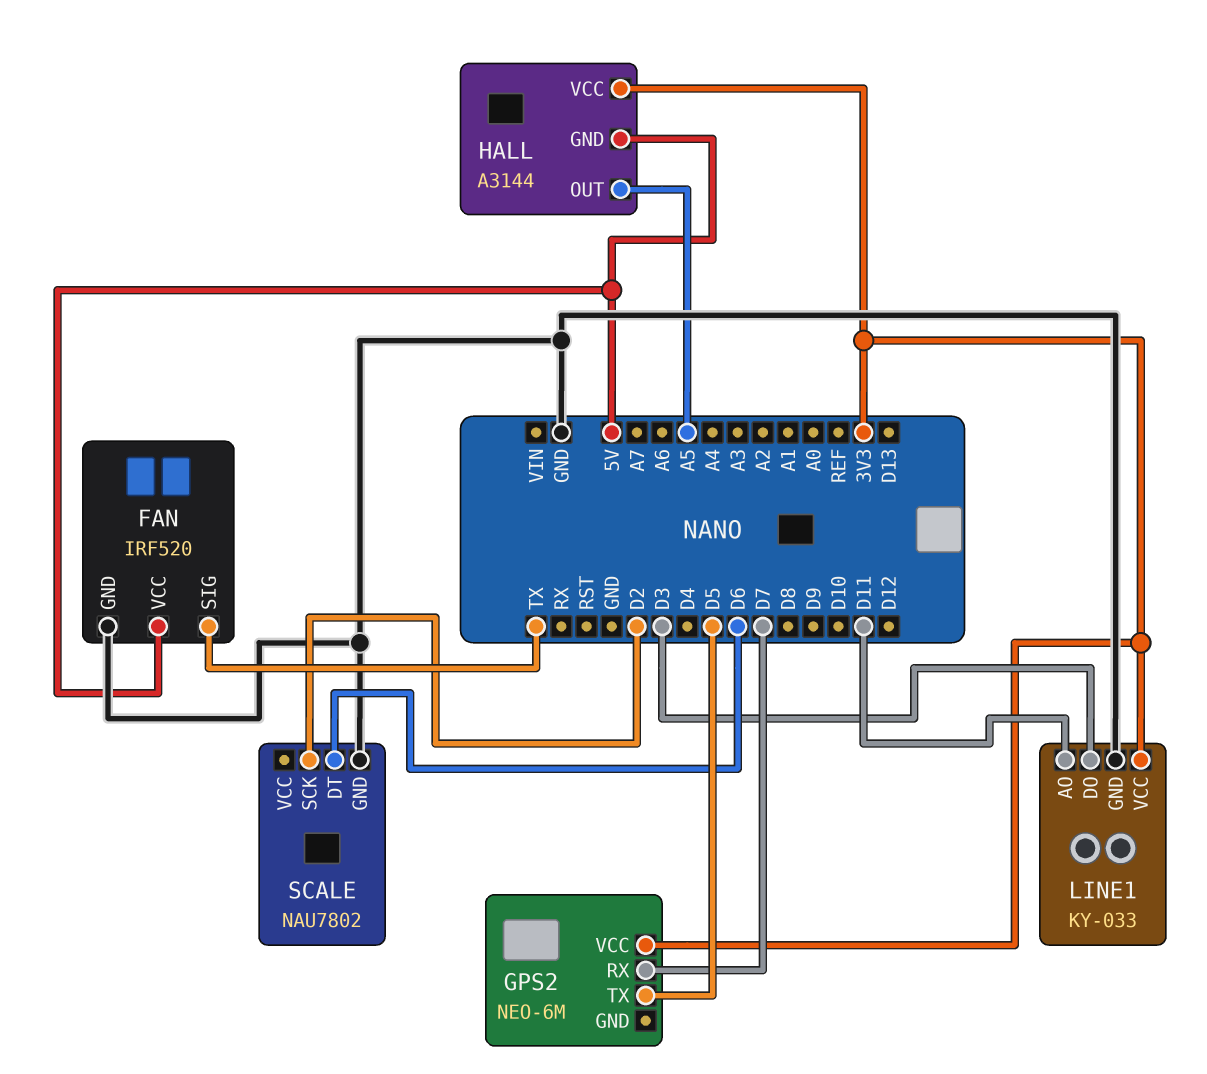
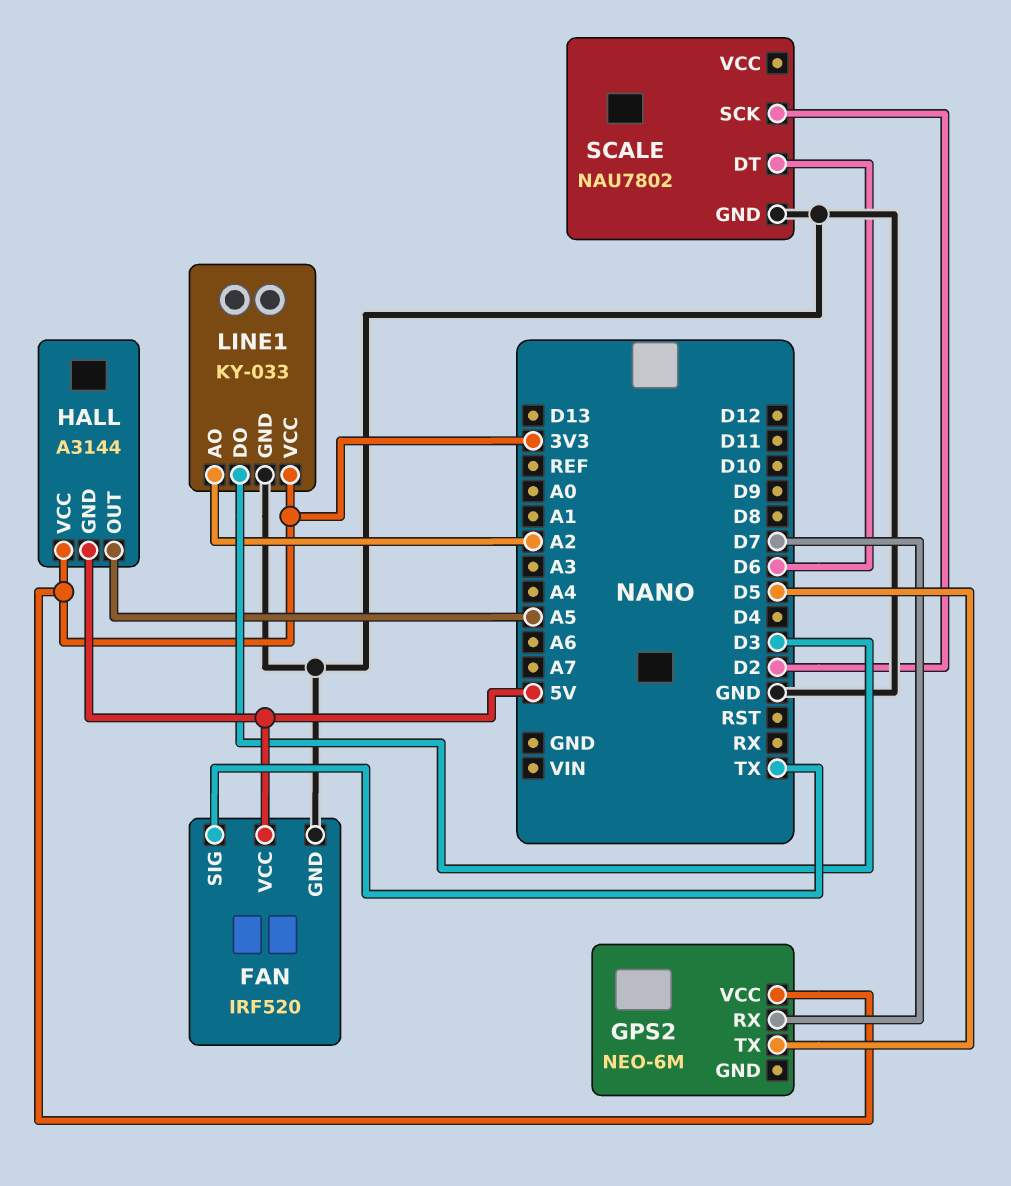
LINE1 pin AO: D11 -> A2

